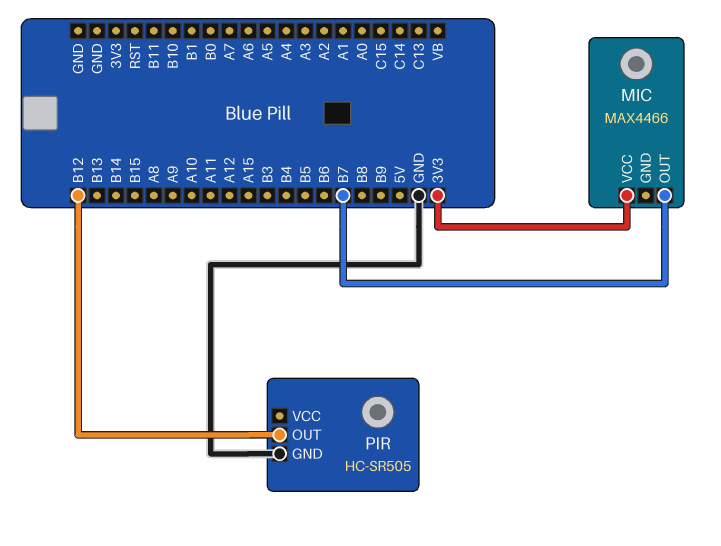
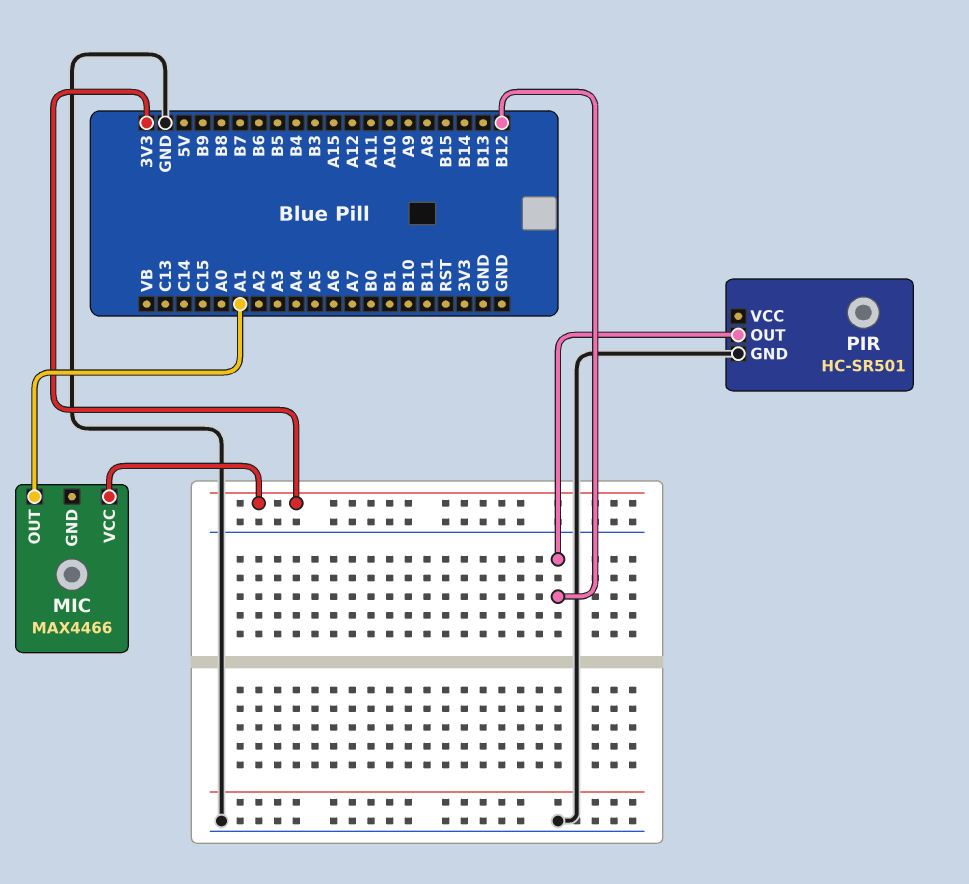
MIC pin OUT: B7 -> A1
PIR: HC-SR505 -> HC-SR501

